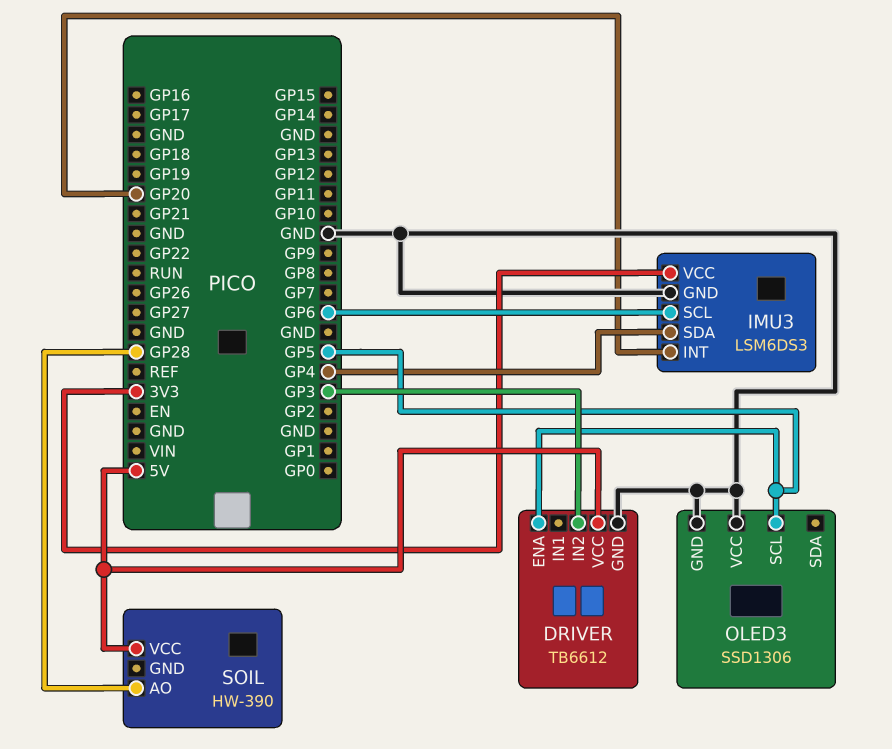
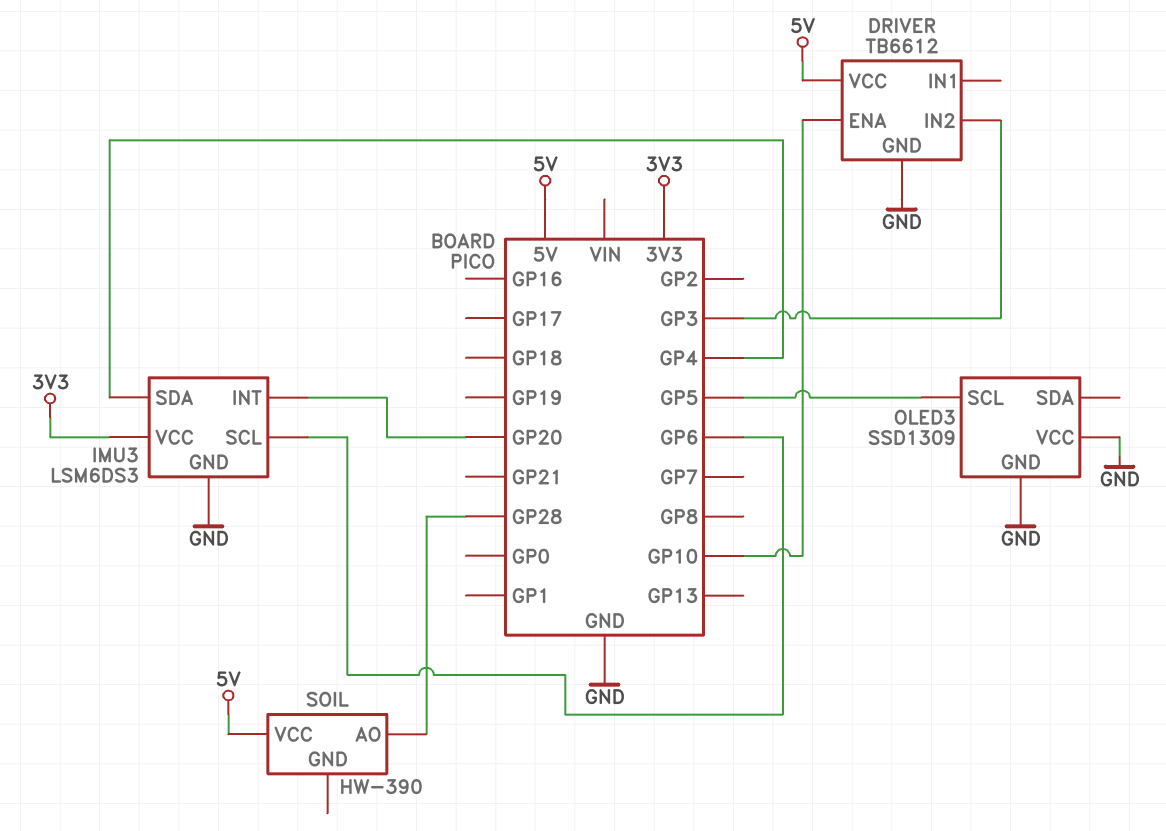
DRIVER pin ENA: GP5 -> GP10
OLED3: SSD1306 -> SSD1309

